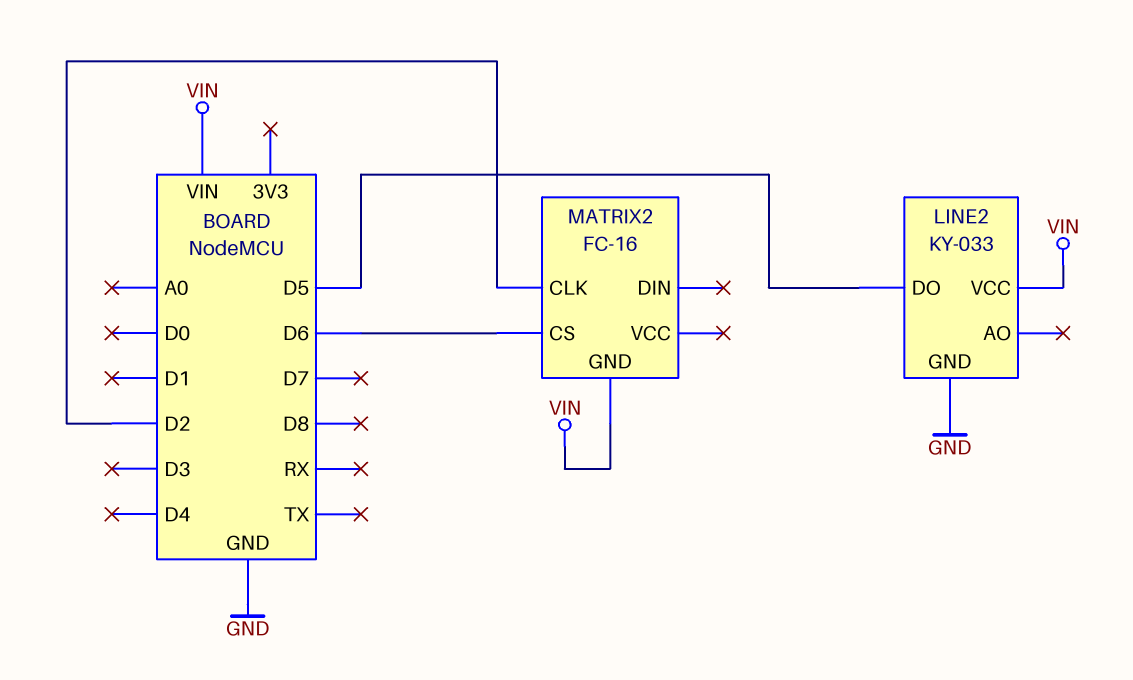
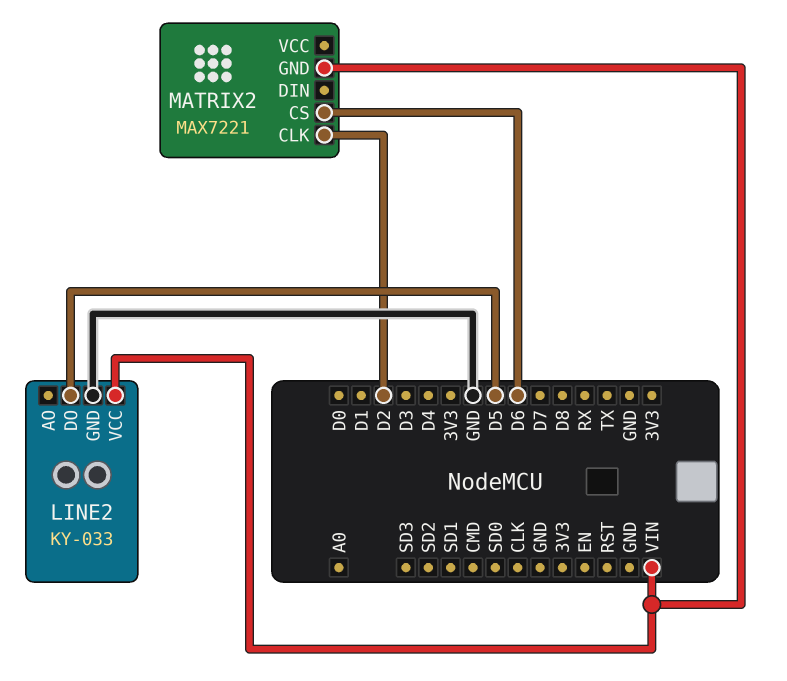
MATRIX2: FC-16 -> MAX7221

